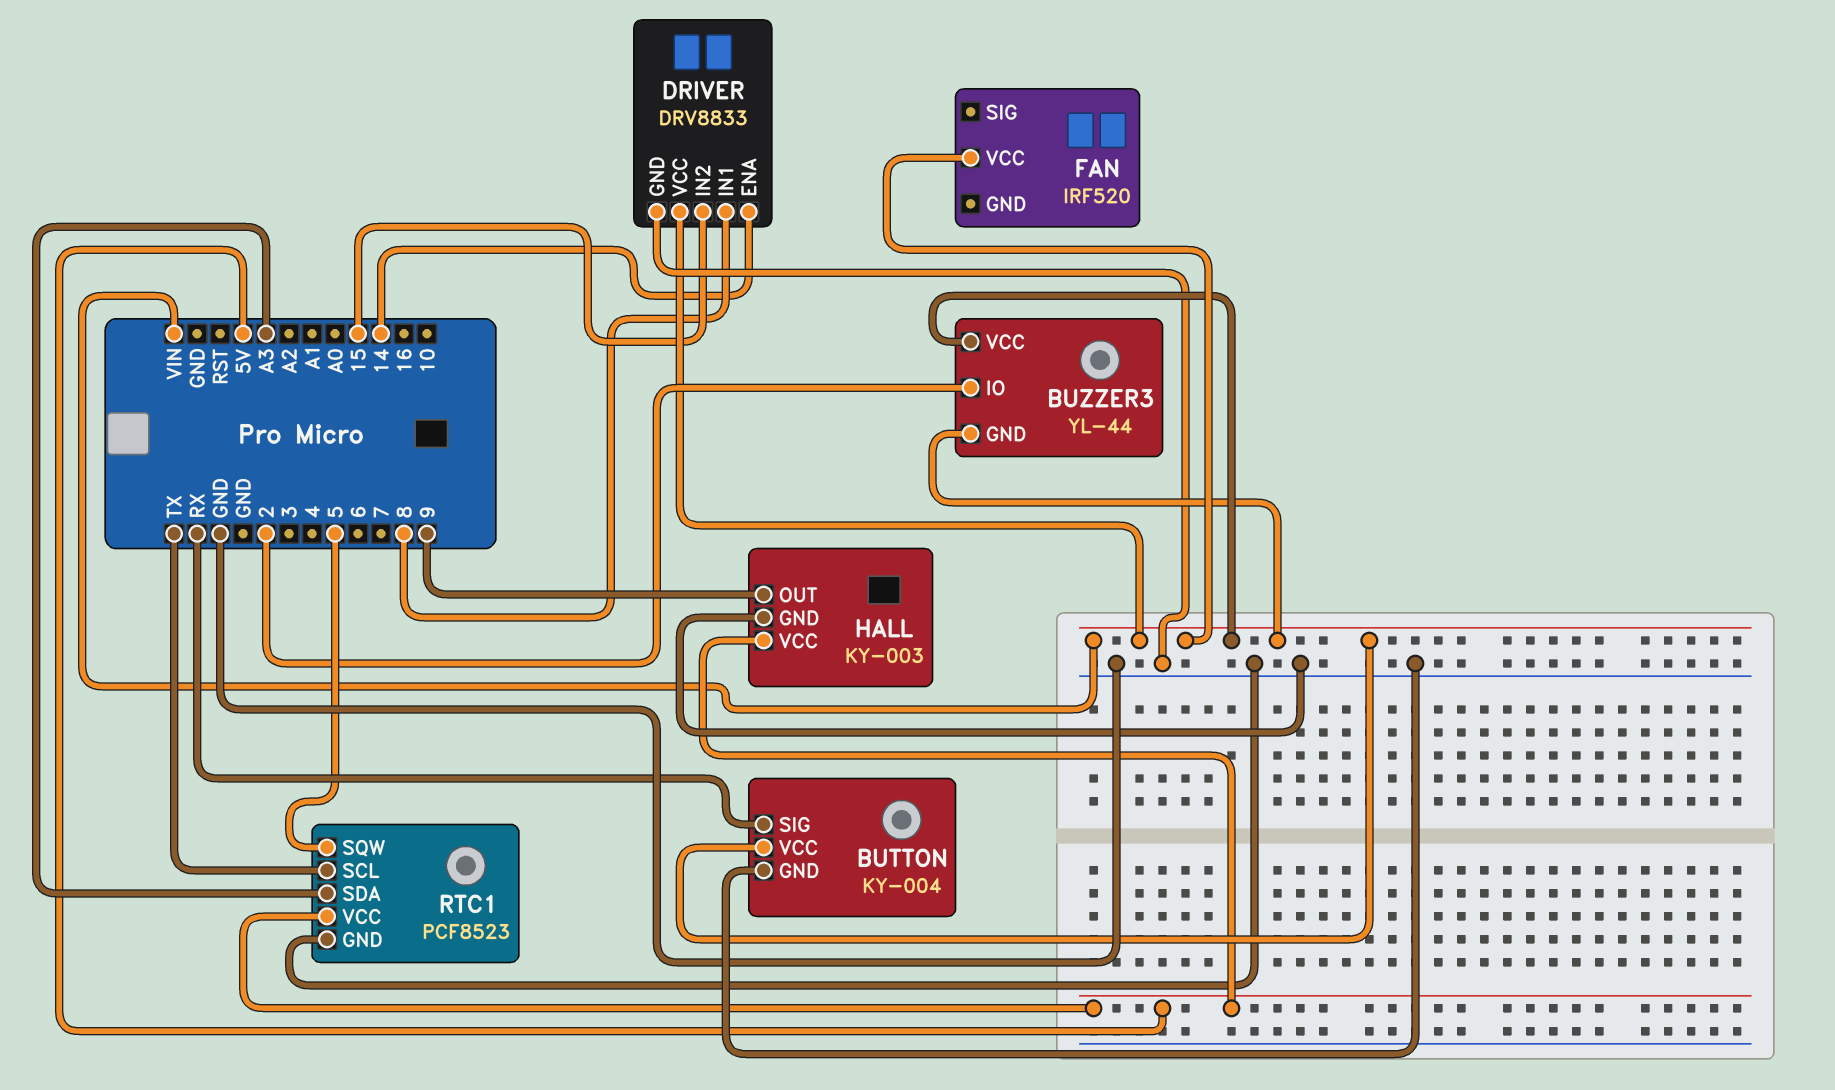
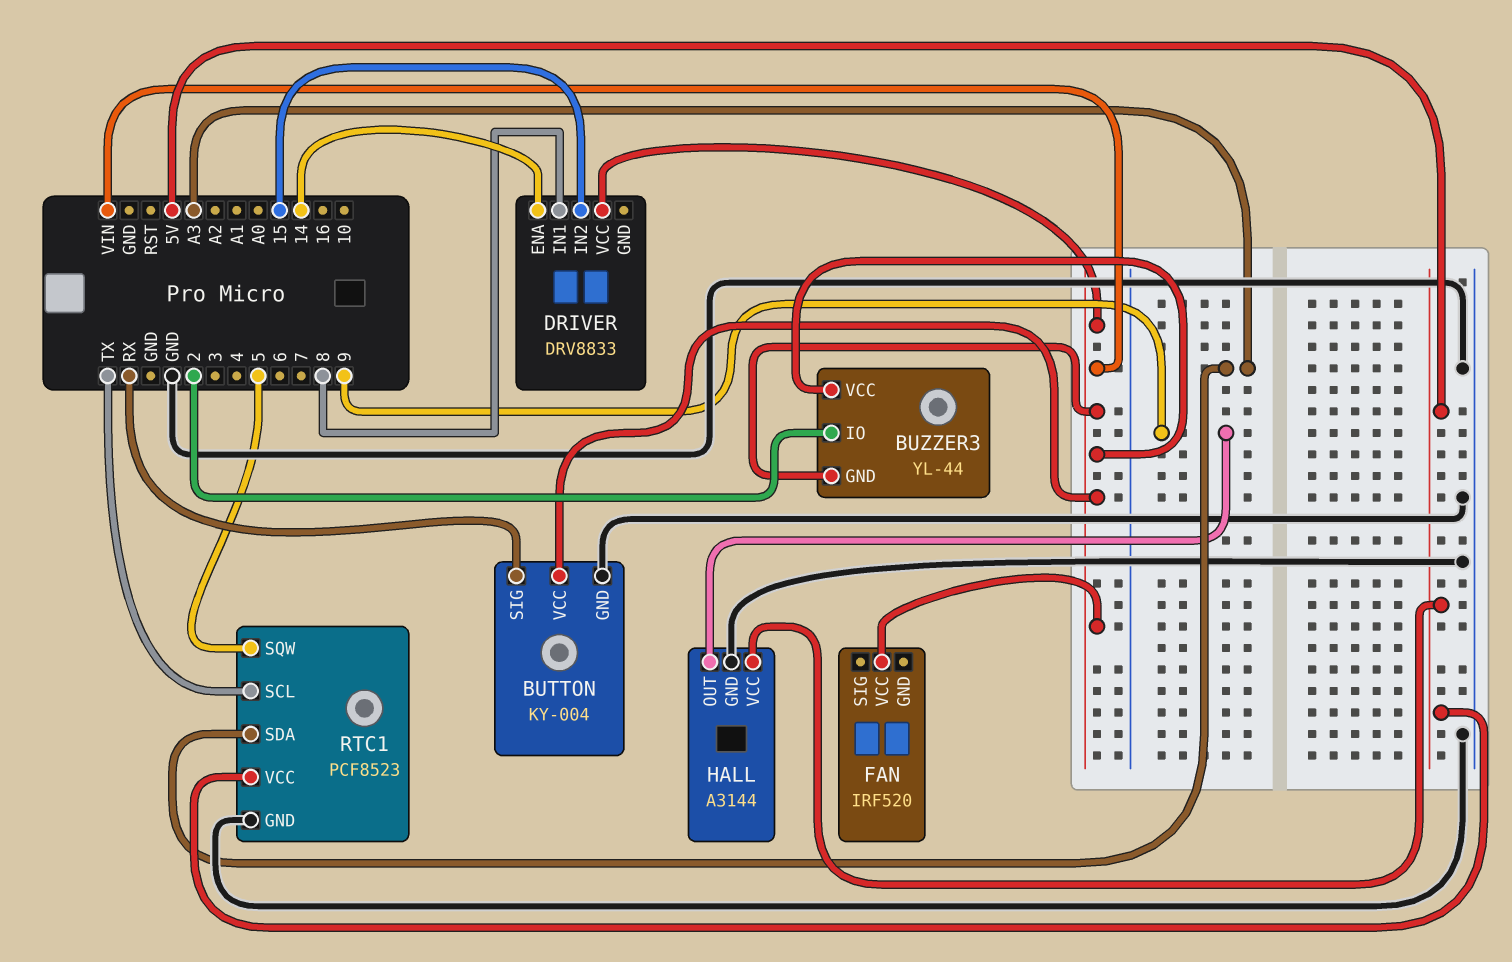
DRIVER pin GND: GND -> none
HALL: KY-003 -> A3144

